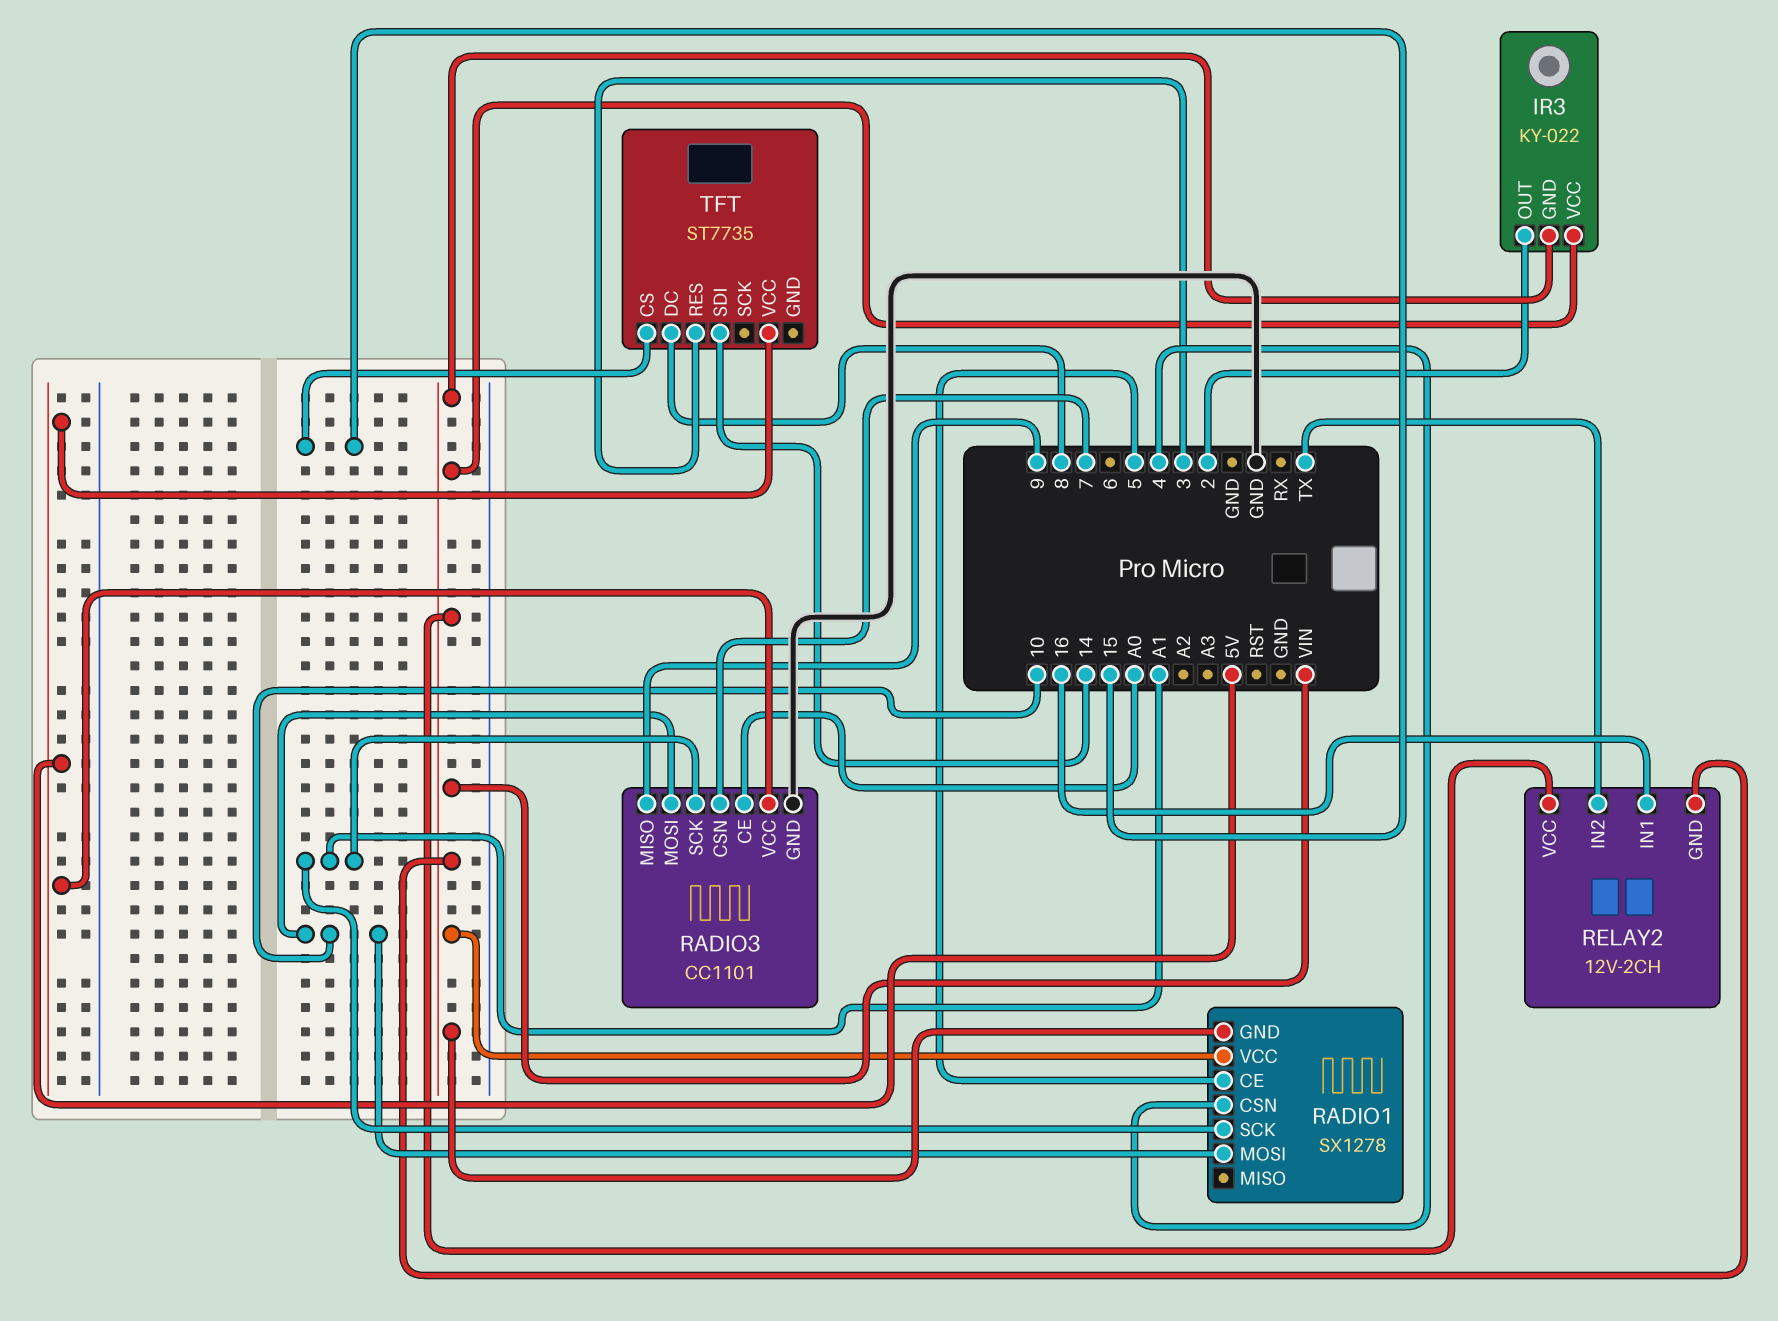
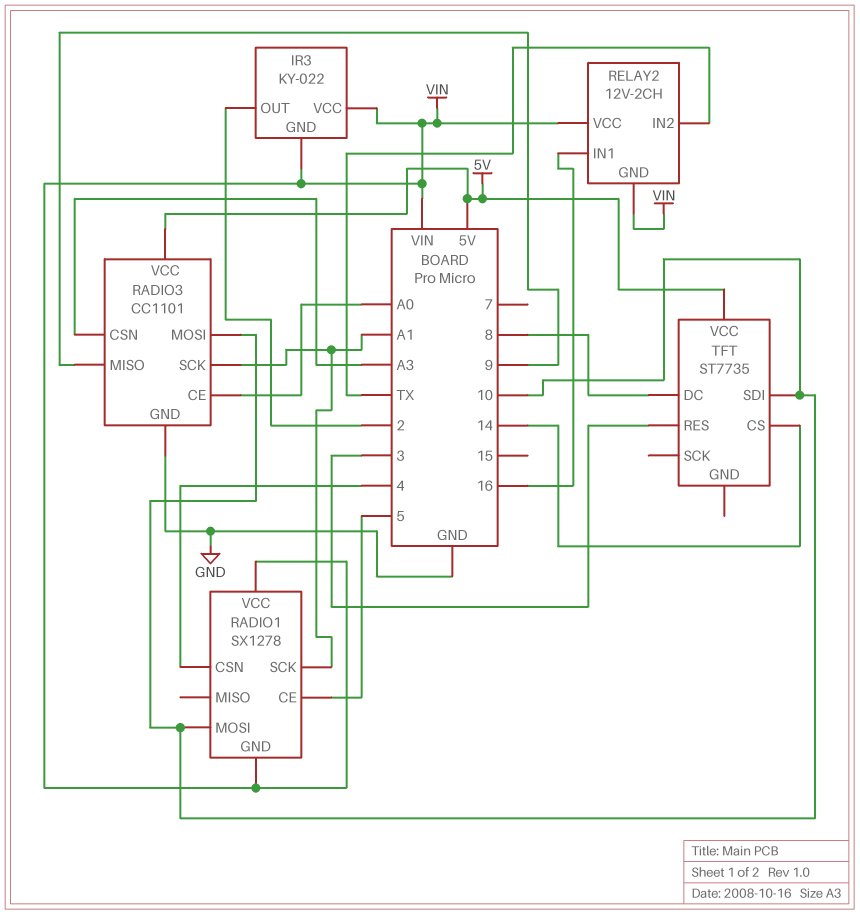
RADIO3 pin CSN: 7 -> A3
TFT pin CS: 15 -> 14
TFT pin SDI: 14 -> 10

